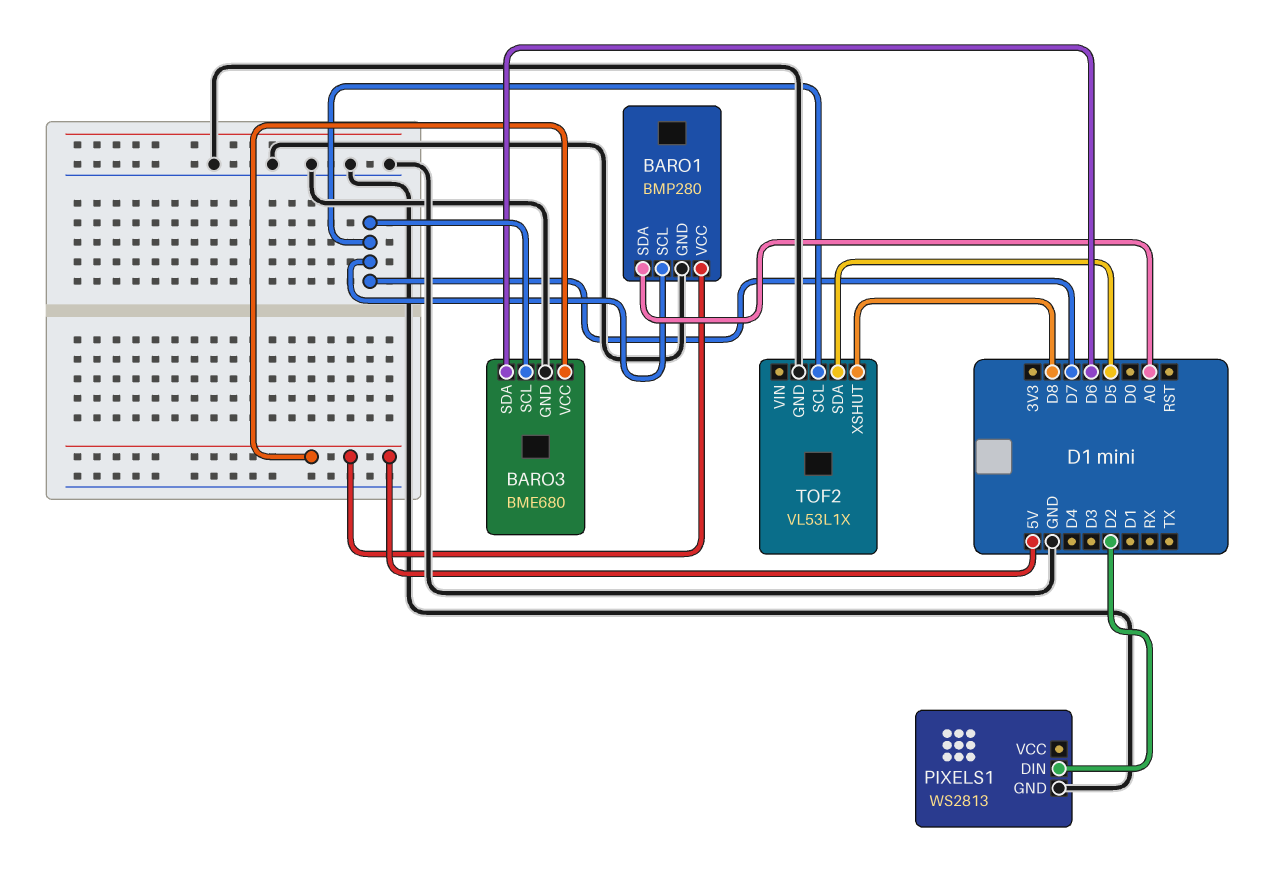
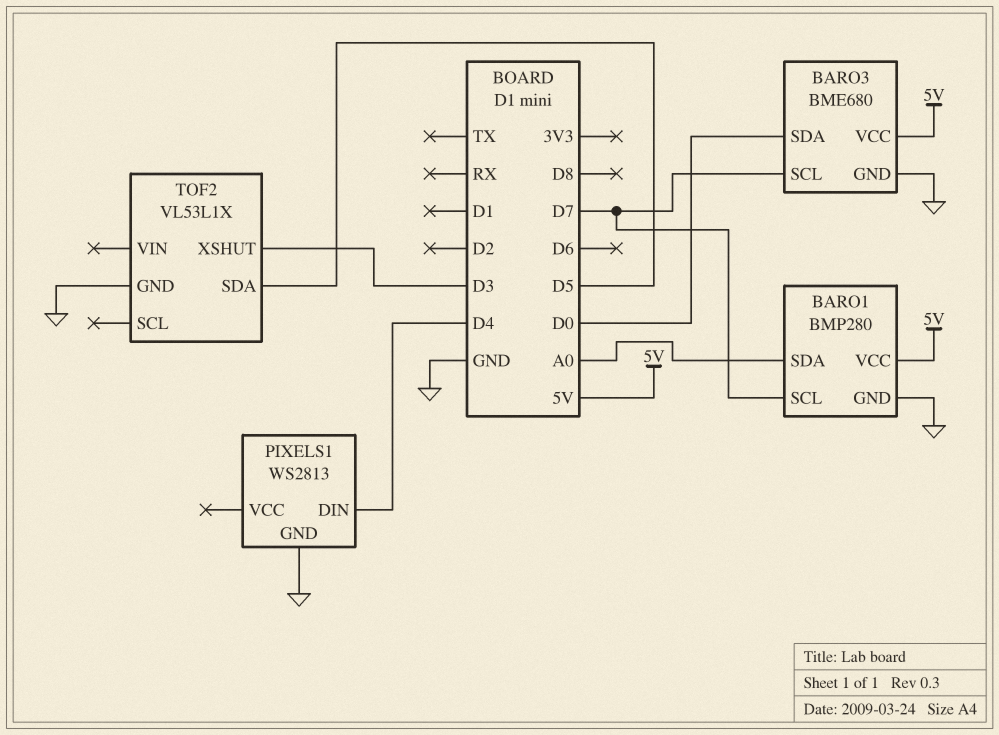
BARO3 pin SDA: D6 -> D0
PIXELS1 pin DIN: D2 -> D4
TOF2 pin SCL: D7 -> none
TOF2 pin XSHUT: D8 -> D3

